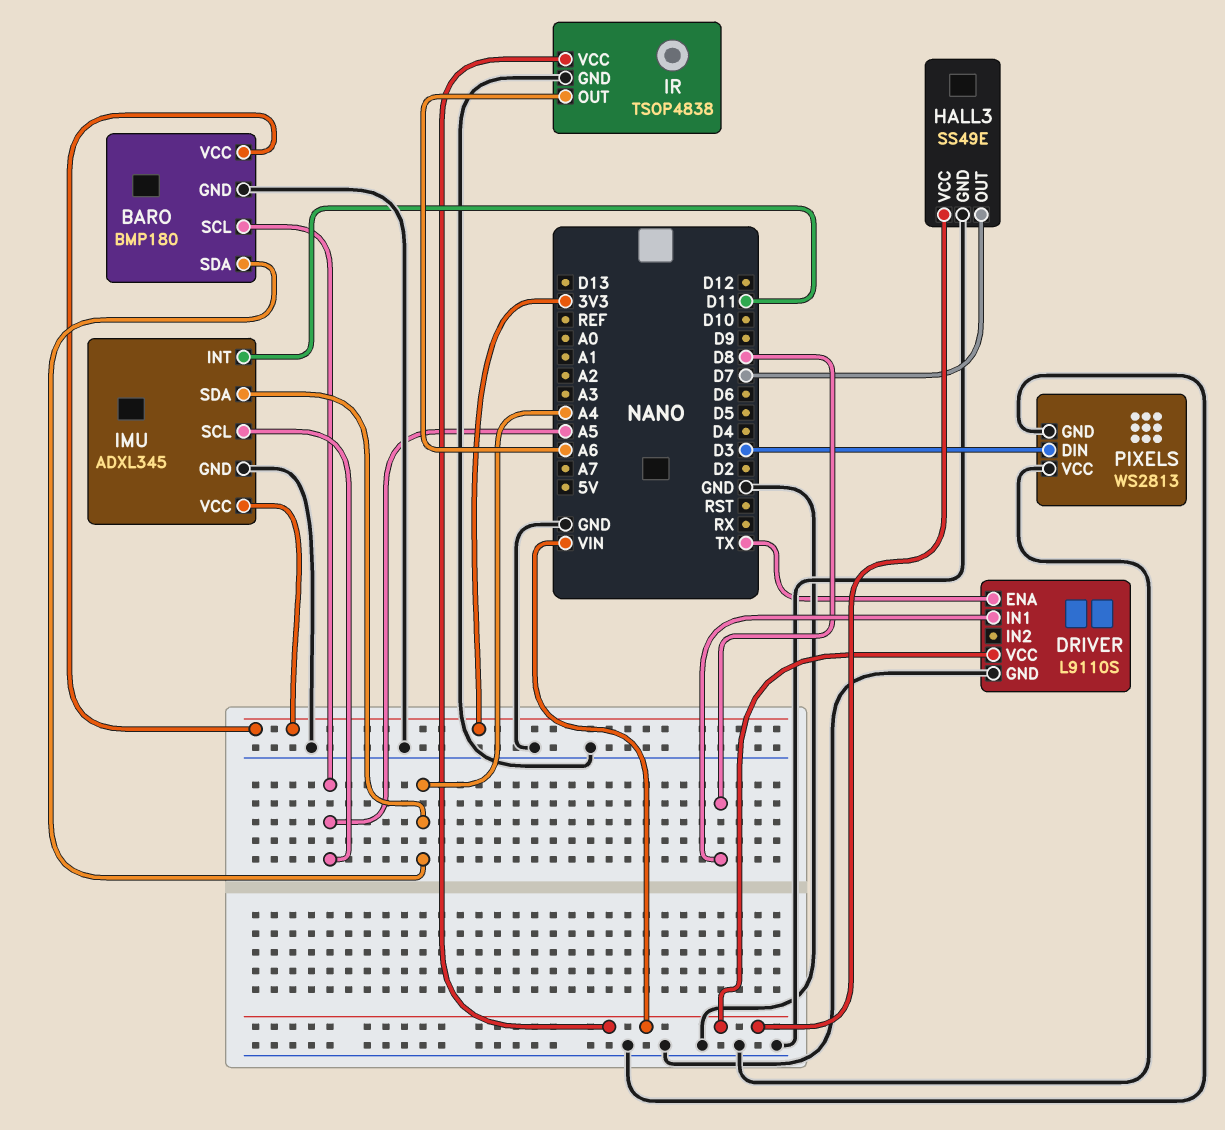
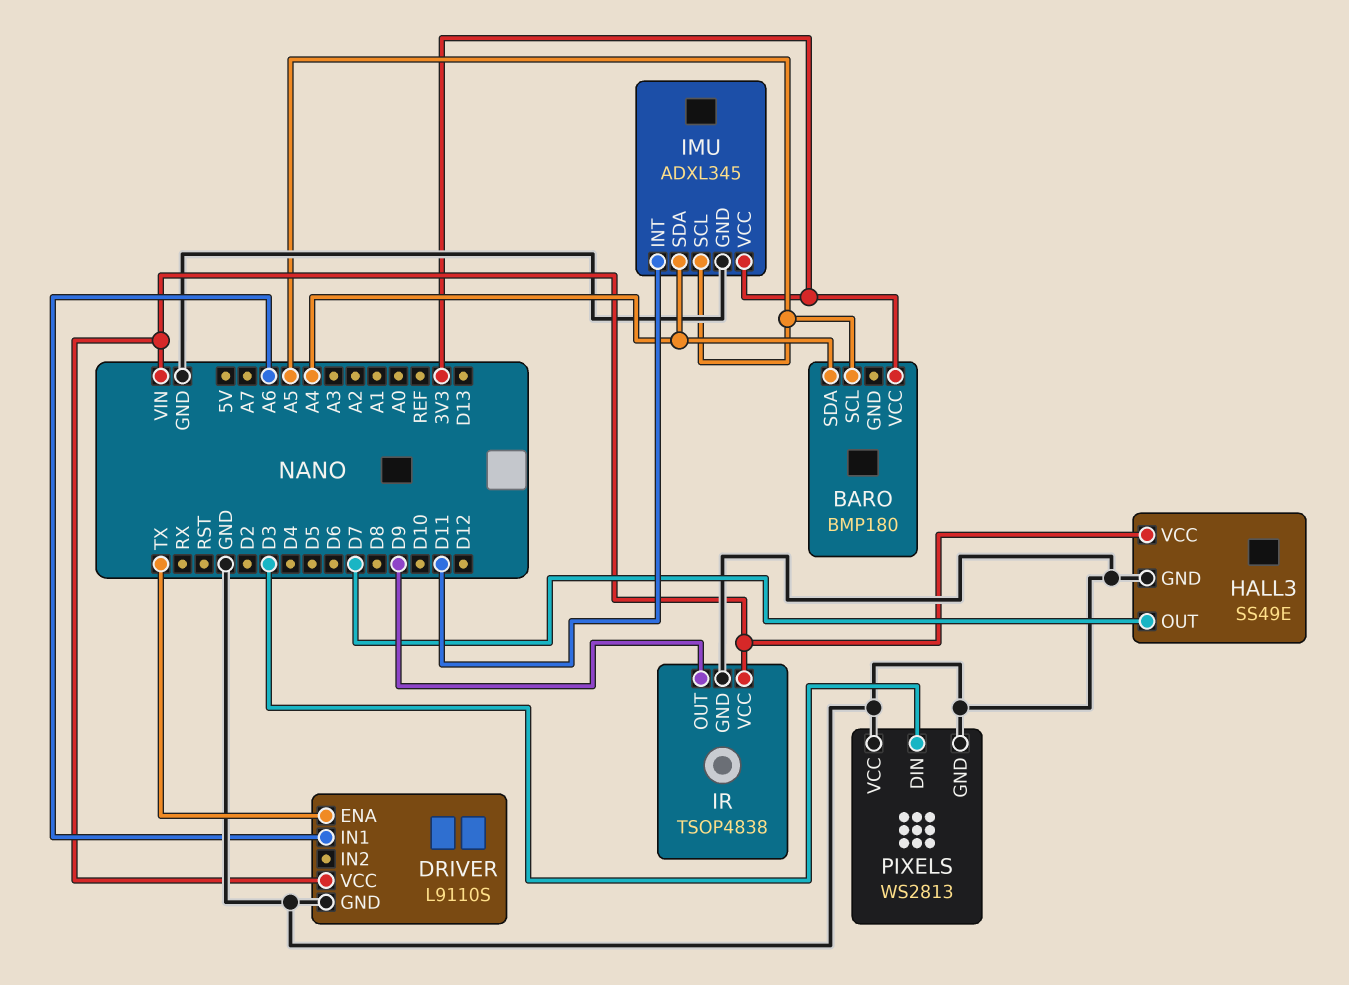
BARO pin GND: GND -> none
DRIVER pin IN1: D8 -> A6
IR pin OUT: A6 -> D9

